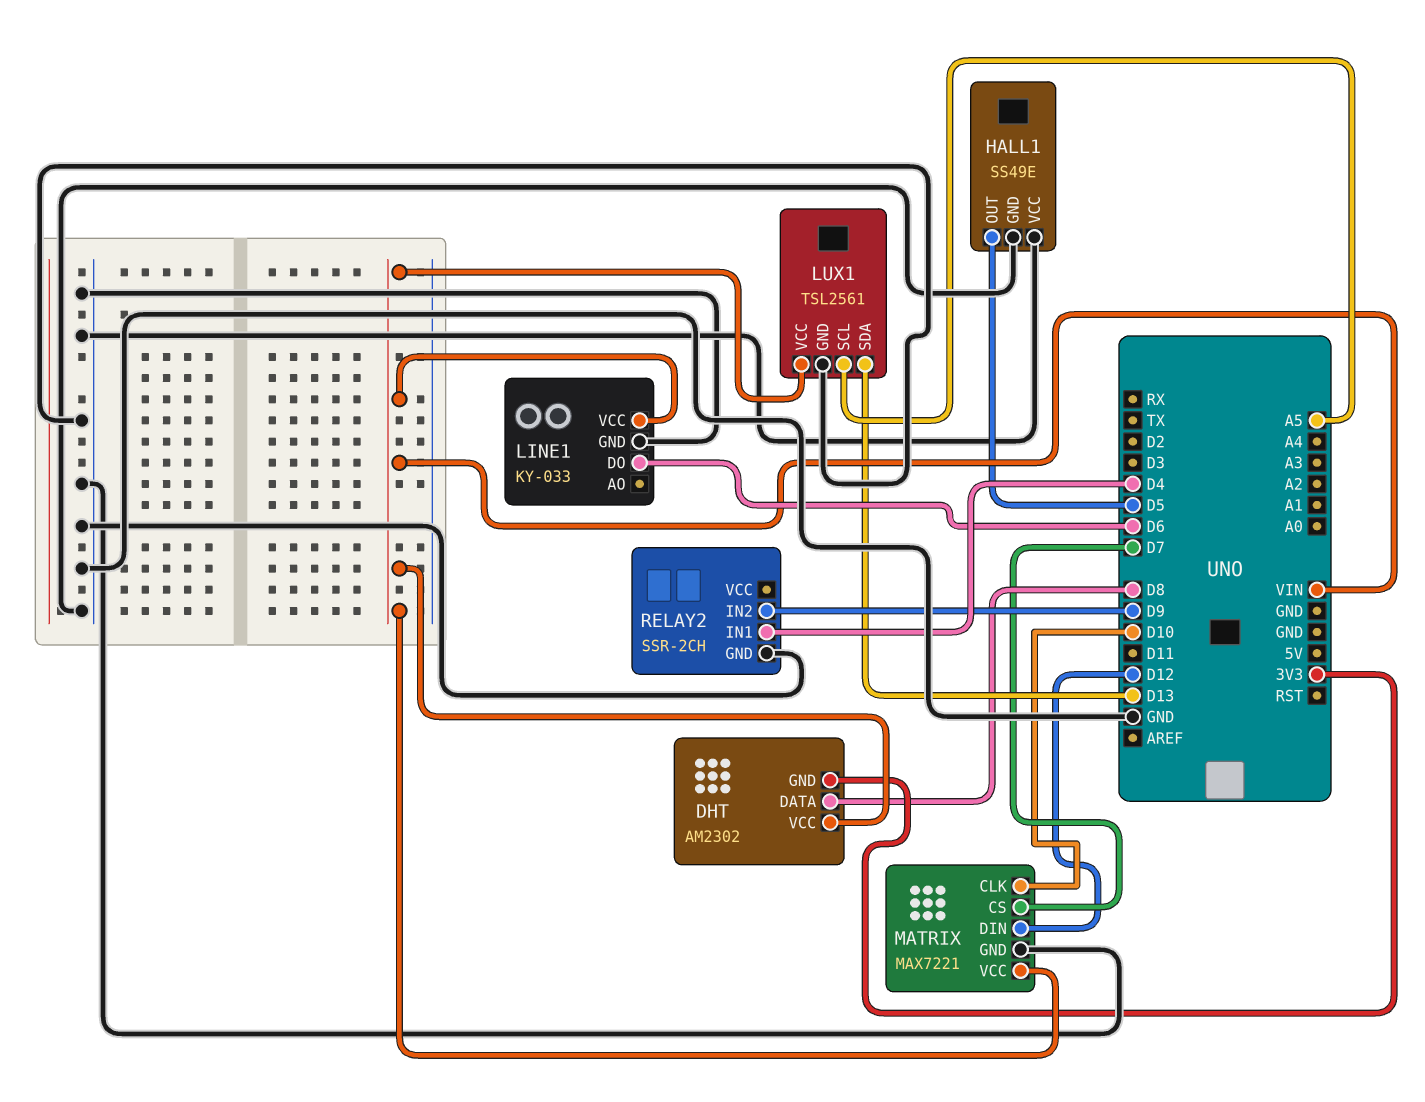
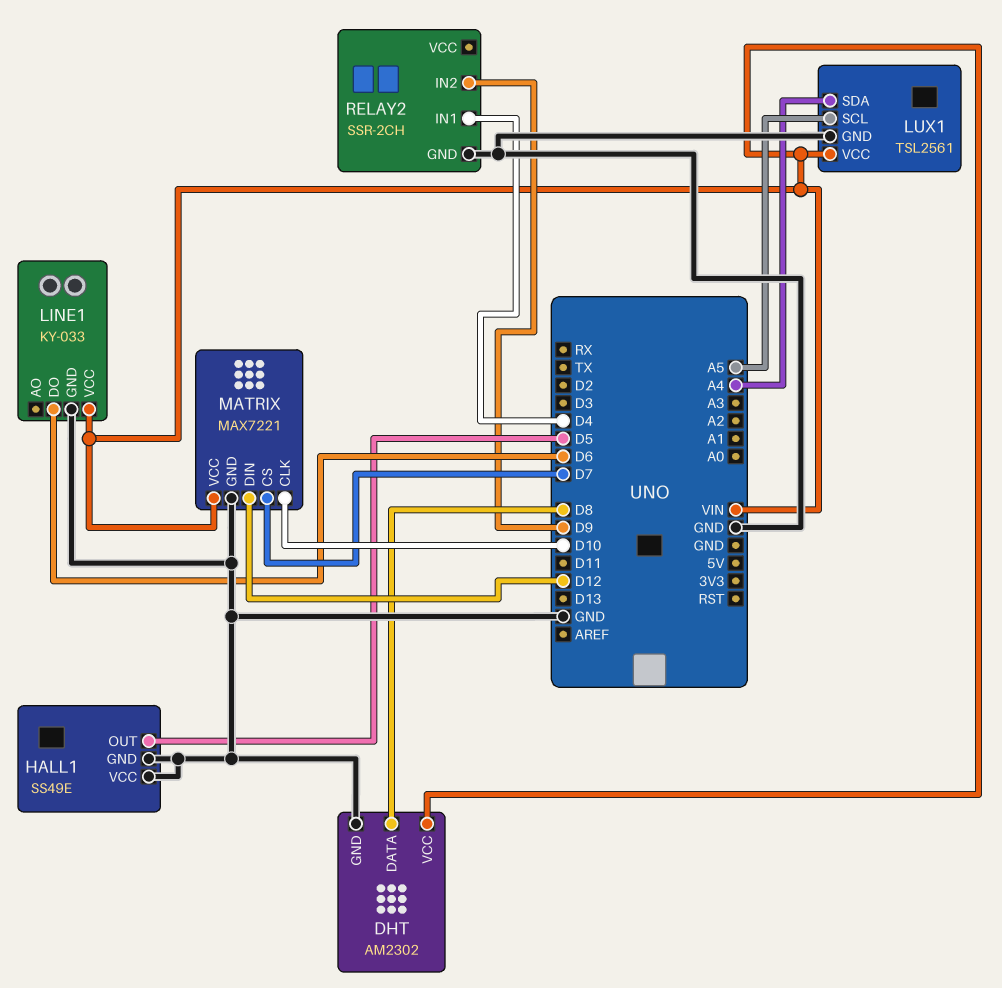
DHT pin GND: 3V3 -> GND
LUX1 pin SDA: D13 -> A4

